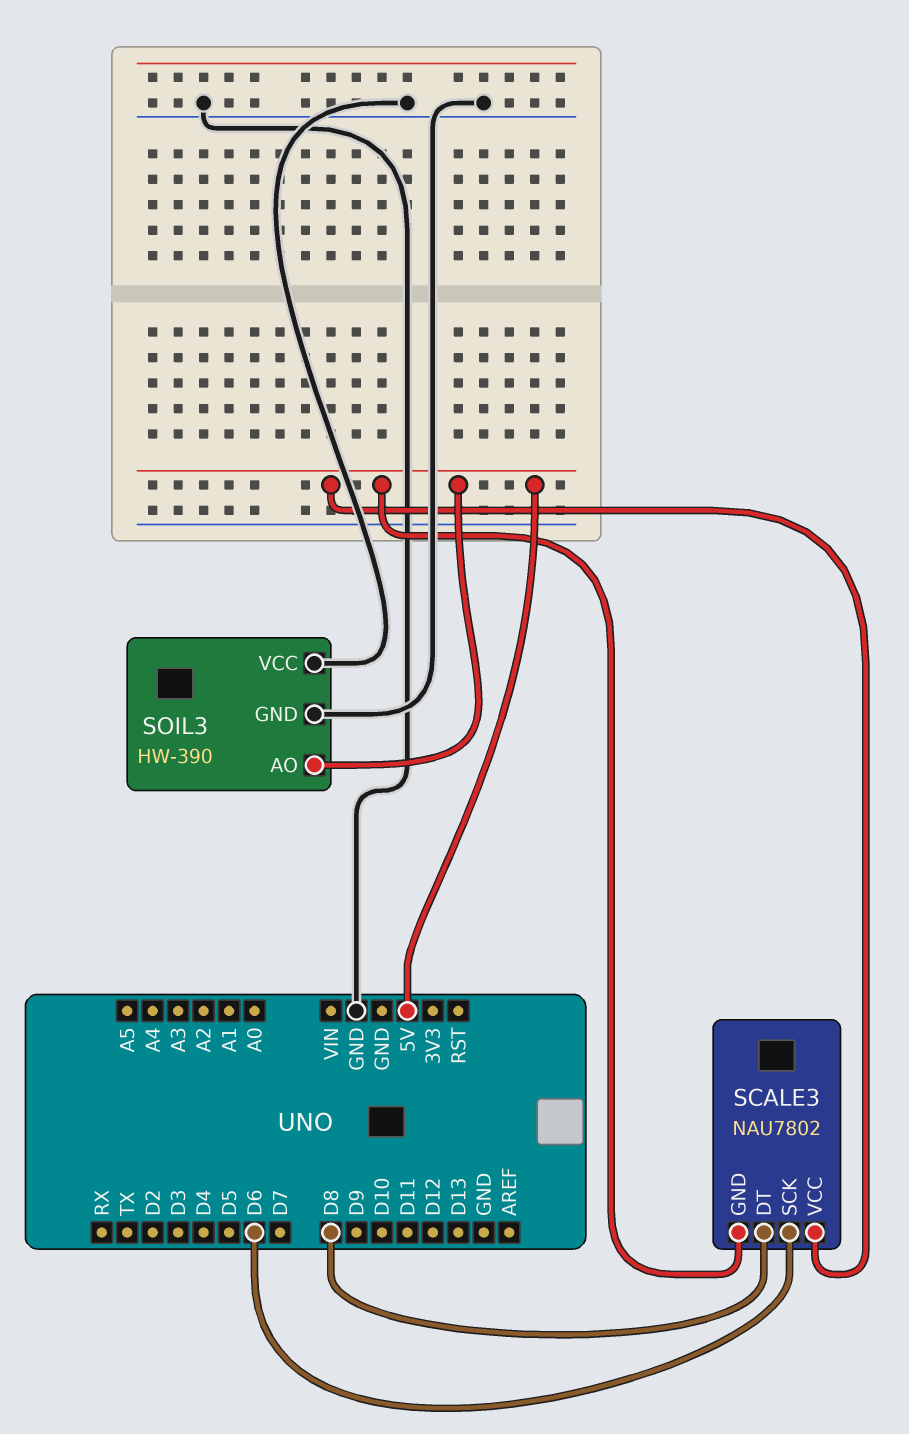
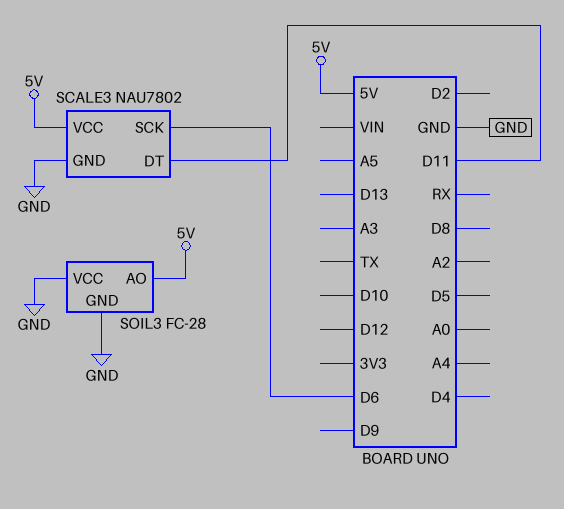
SCALE3 pin DT: D8 -> D11
SCALE3 pin GND: 5V -> GND
SOIL3: HW-390 -> FC-28

